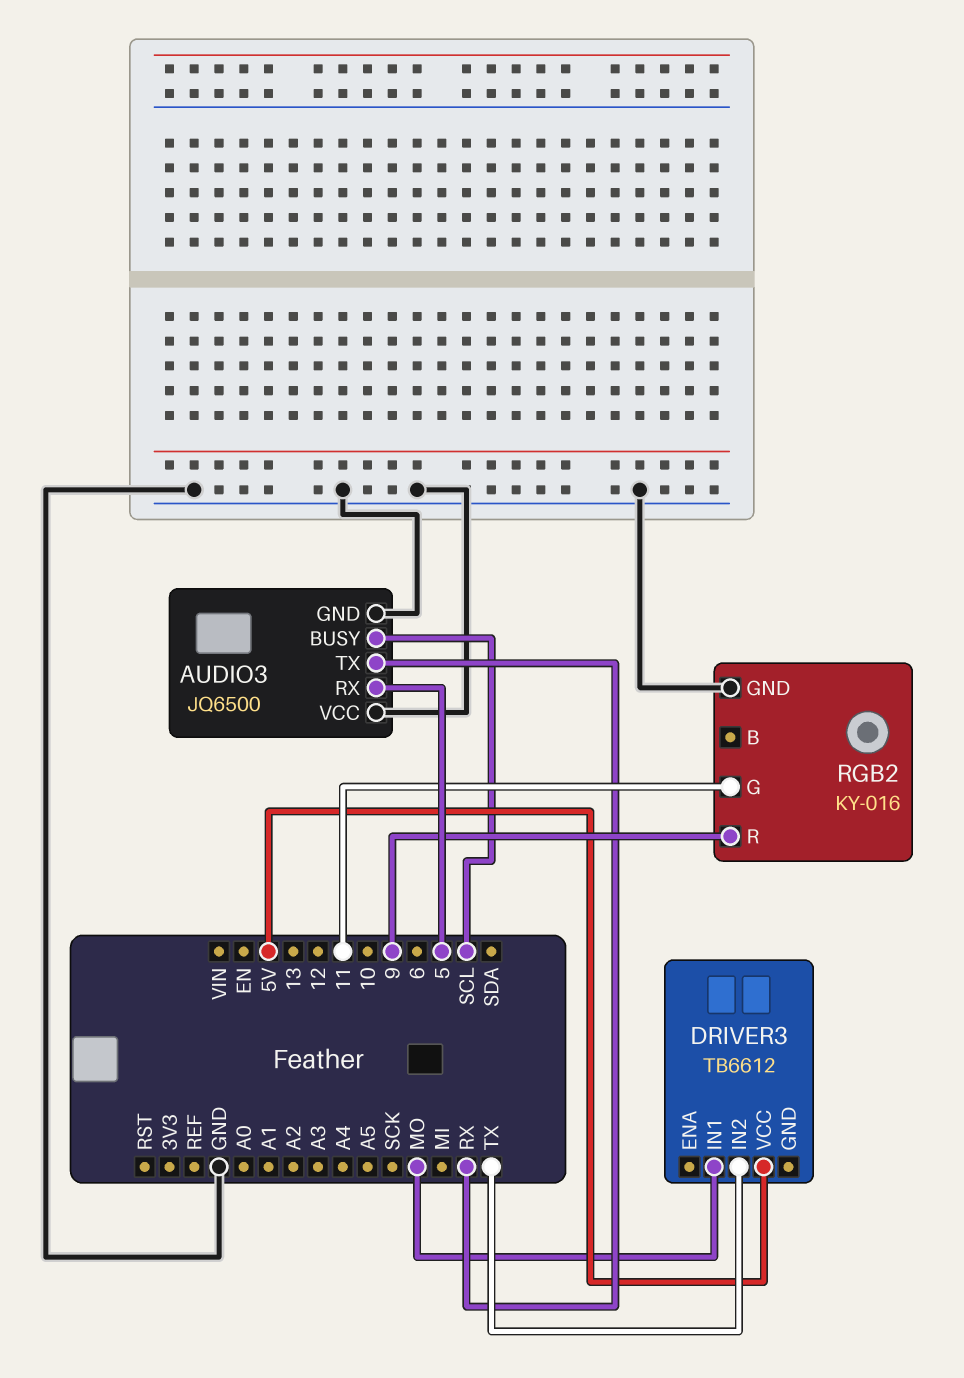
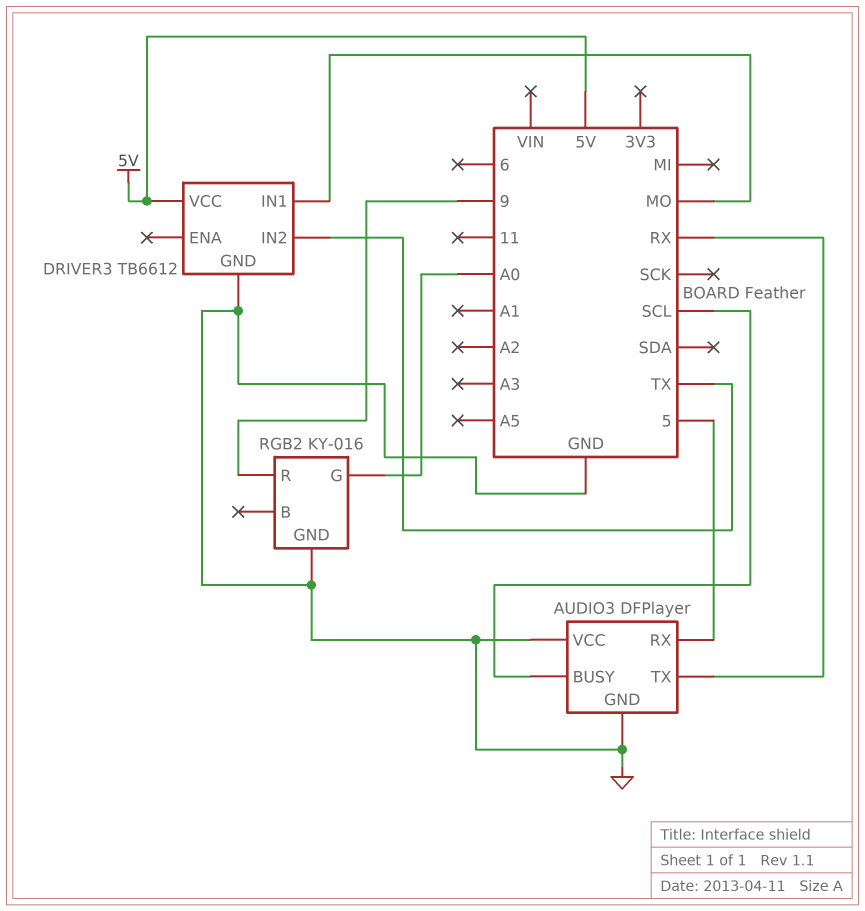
AUDIO3: JQ6500 -> DFPlayer
DRIVER3 pin GND: none -> GND
RGB2 pin G: 11 -> A0

